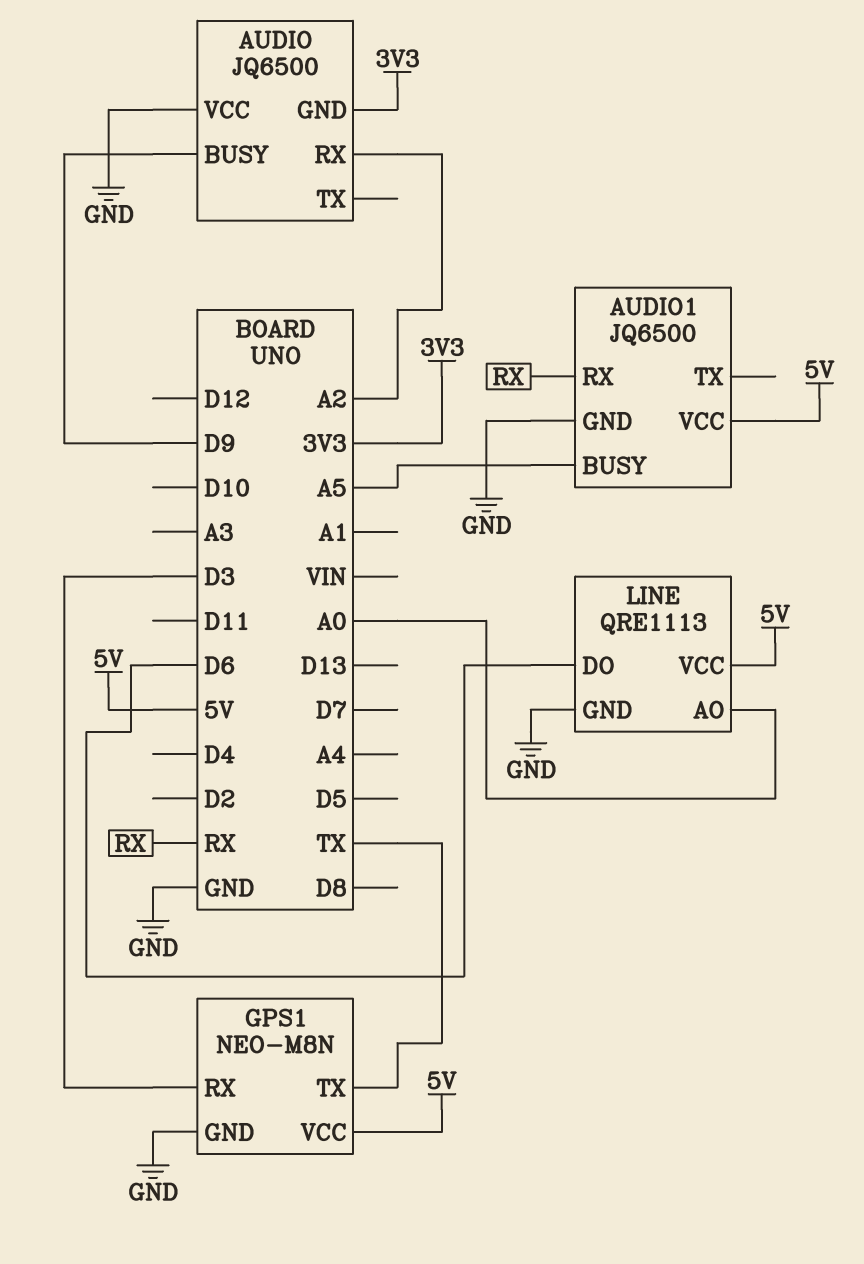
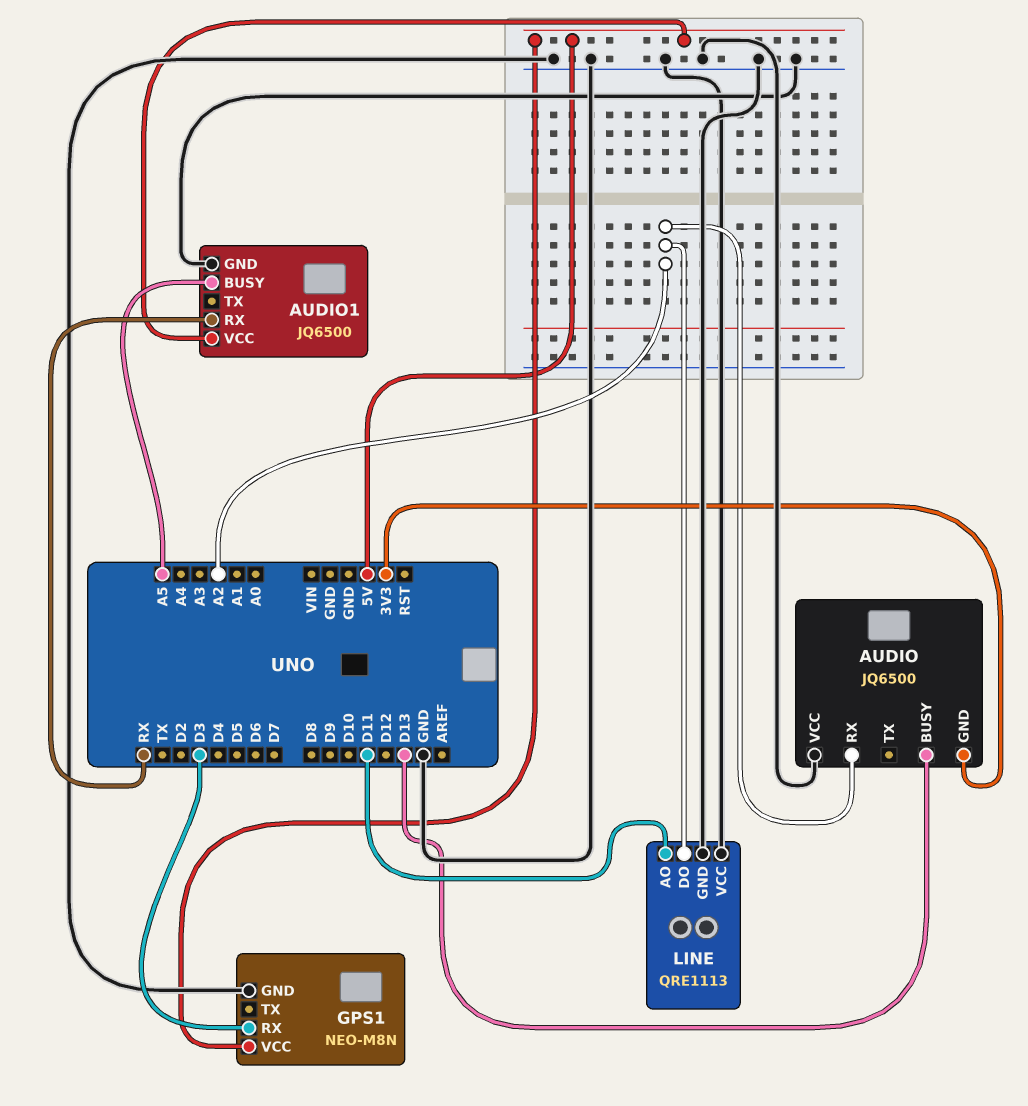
AUDIO pin BUSY: D9 -> D13
GPS1 pin TX: TX -> none
LINE pin AO: A0 -> D11
LINE pin DO: D6 -> A2
LINE pin VCC: 5V -> GND

